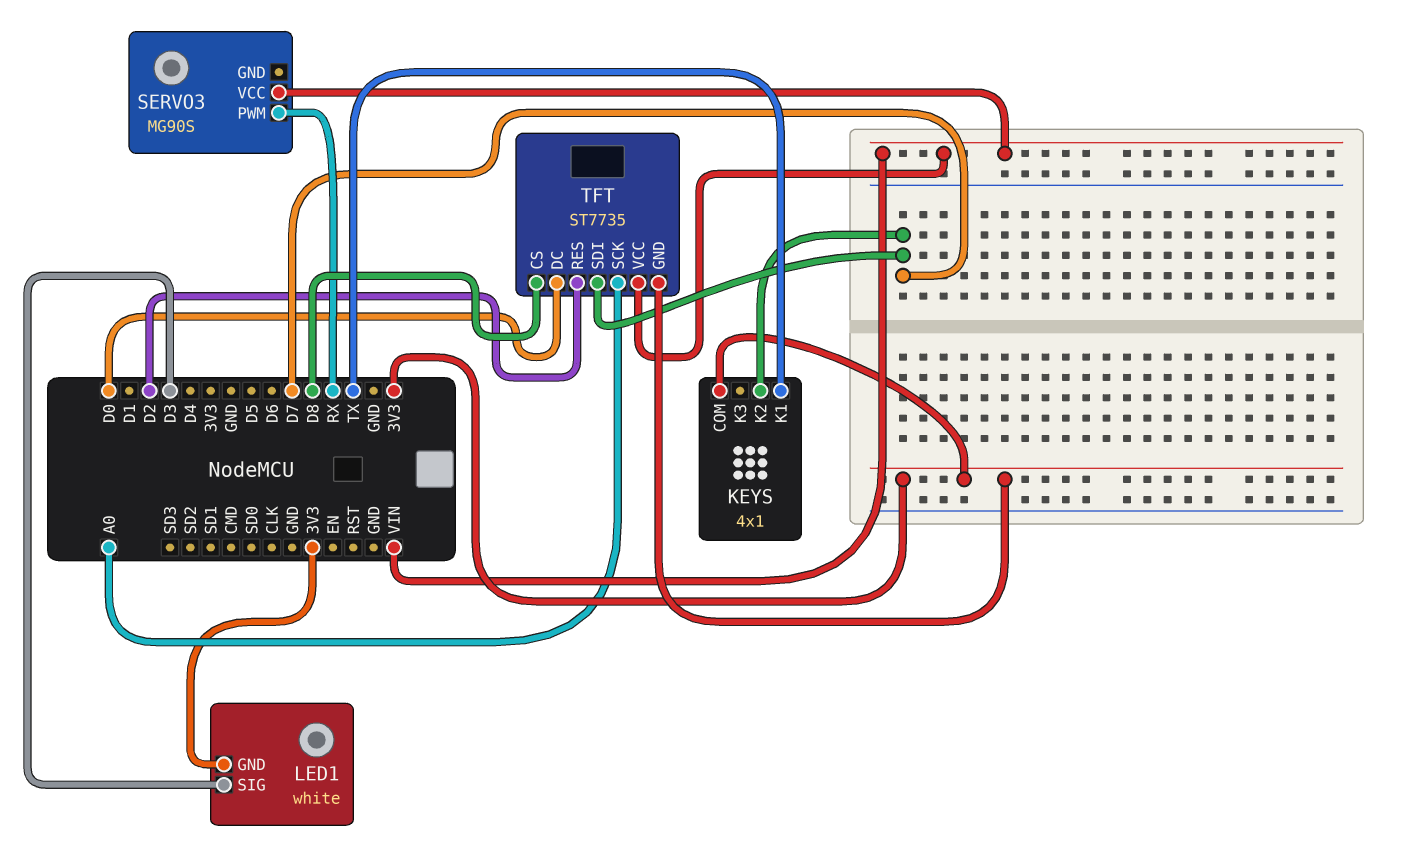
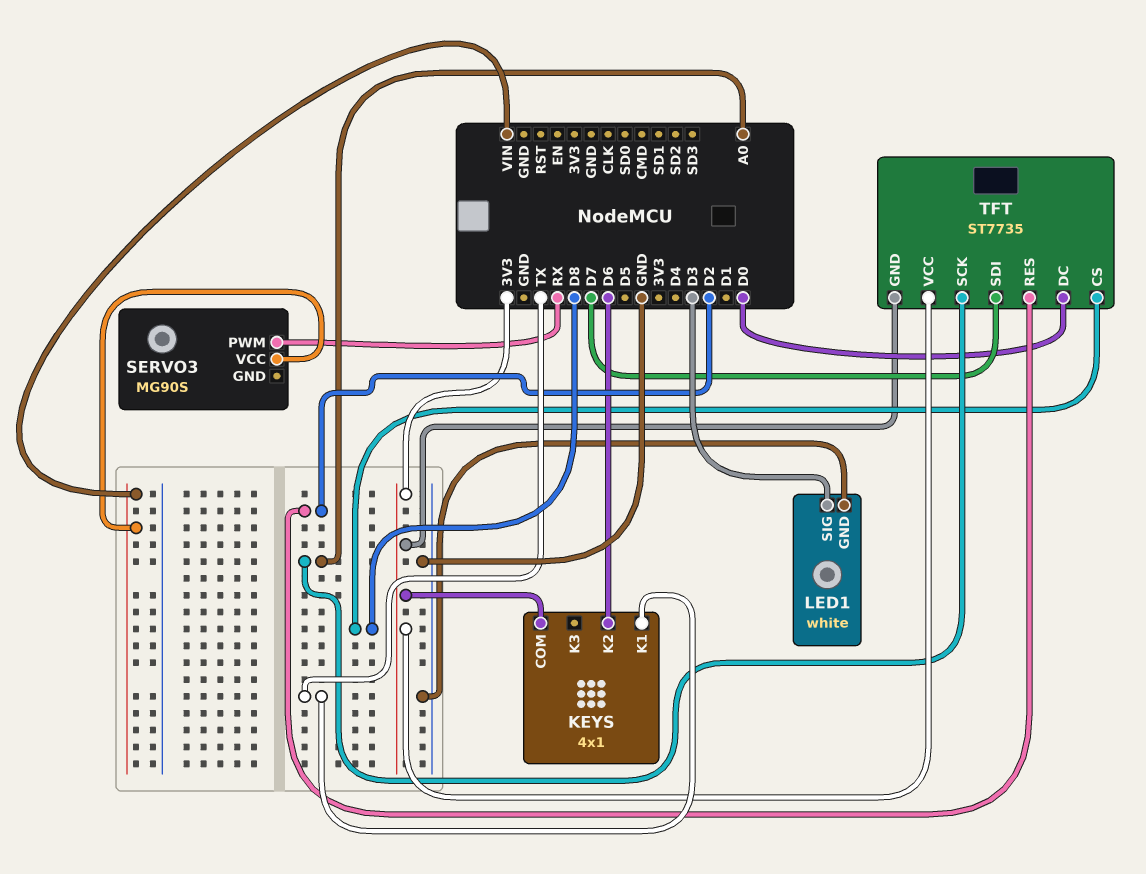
KEYS pin K2: D7 -> D6
LED1 pin GND: 3V3 -> GND
TFT pin VCC: VIN -> 3V3

